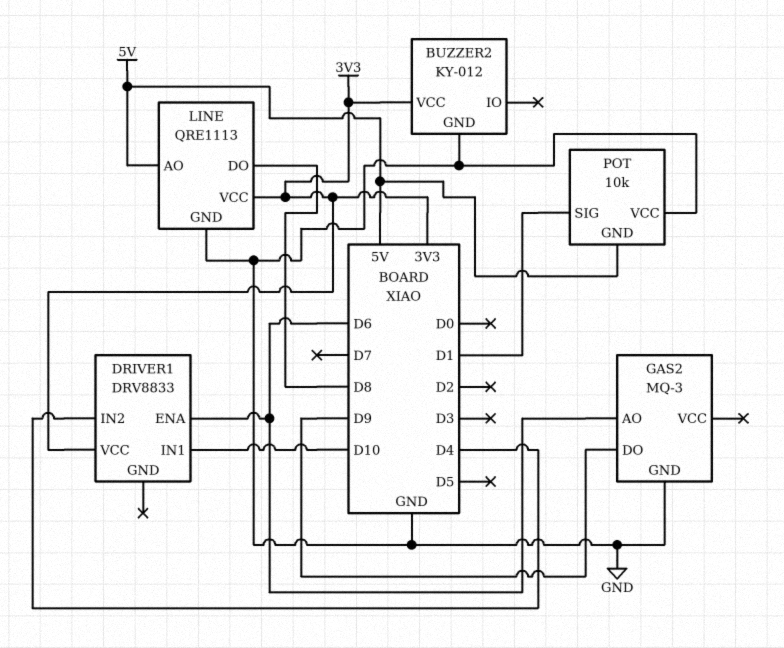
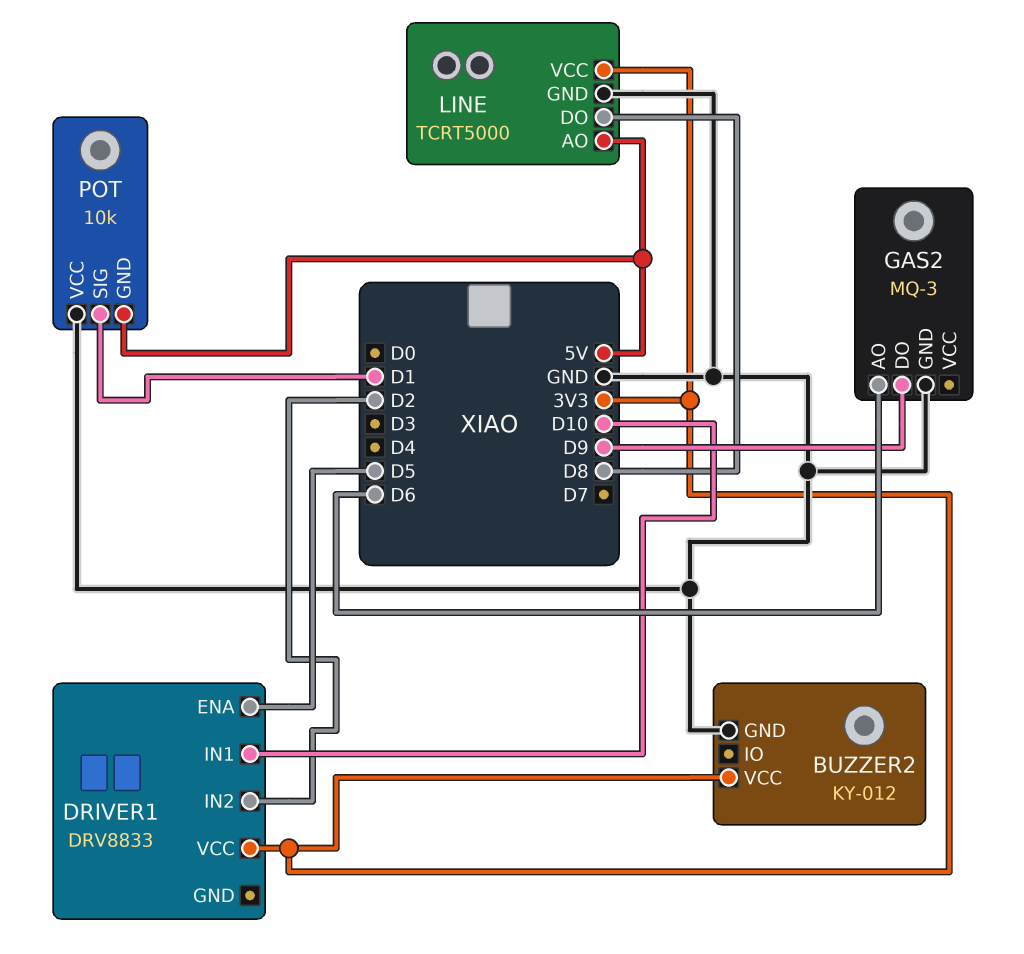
DRIVER1 pin ENA: D6 -> D5
DRIVER1 pin IN2: D4 -> D2
LINE: QRE1113 -> TCRT5000

